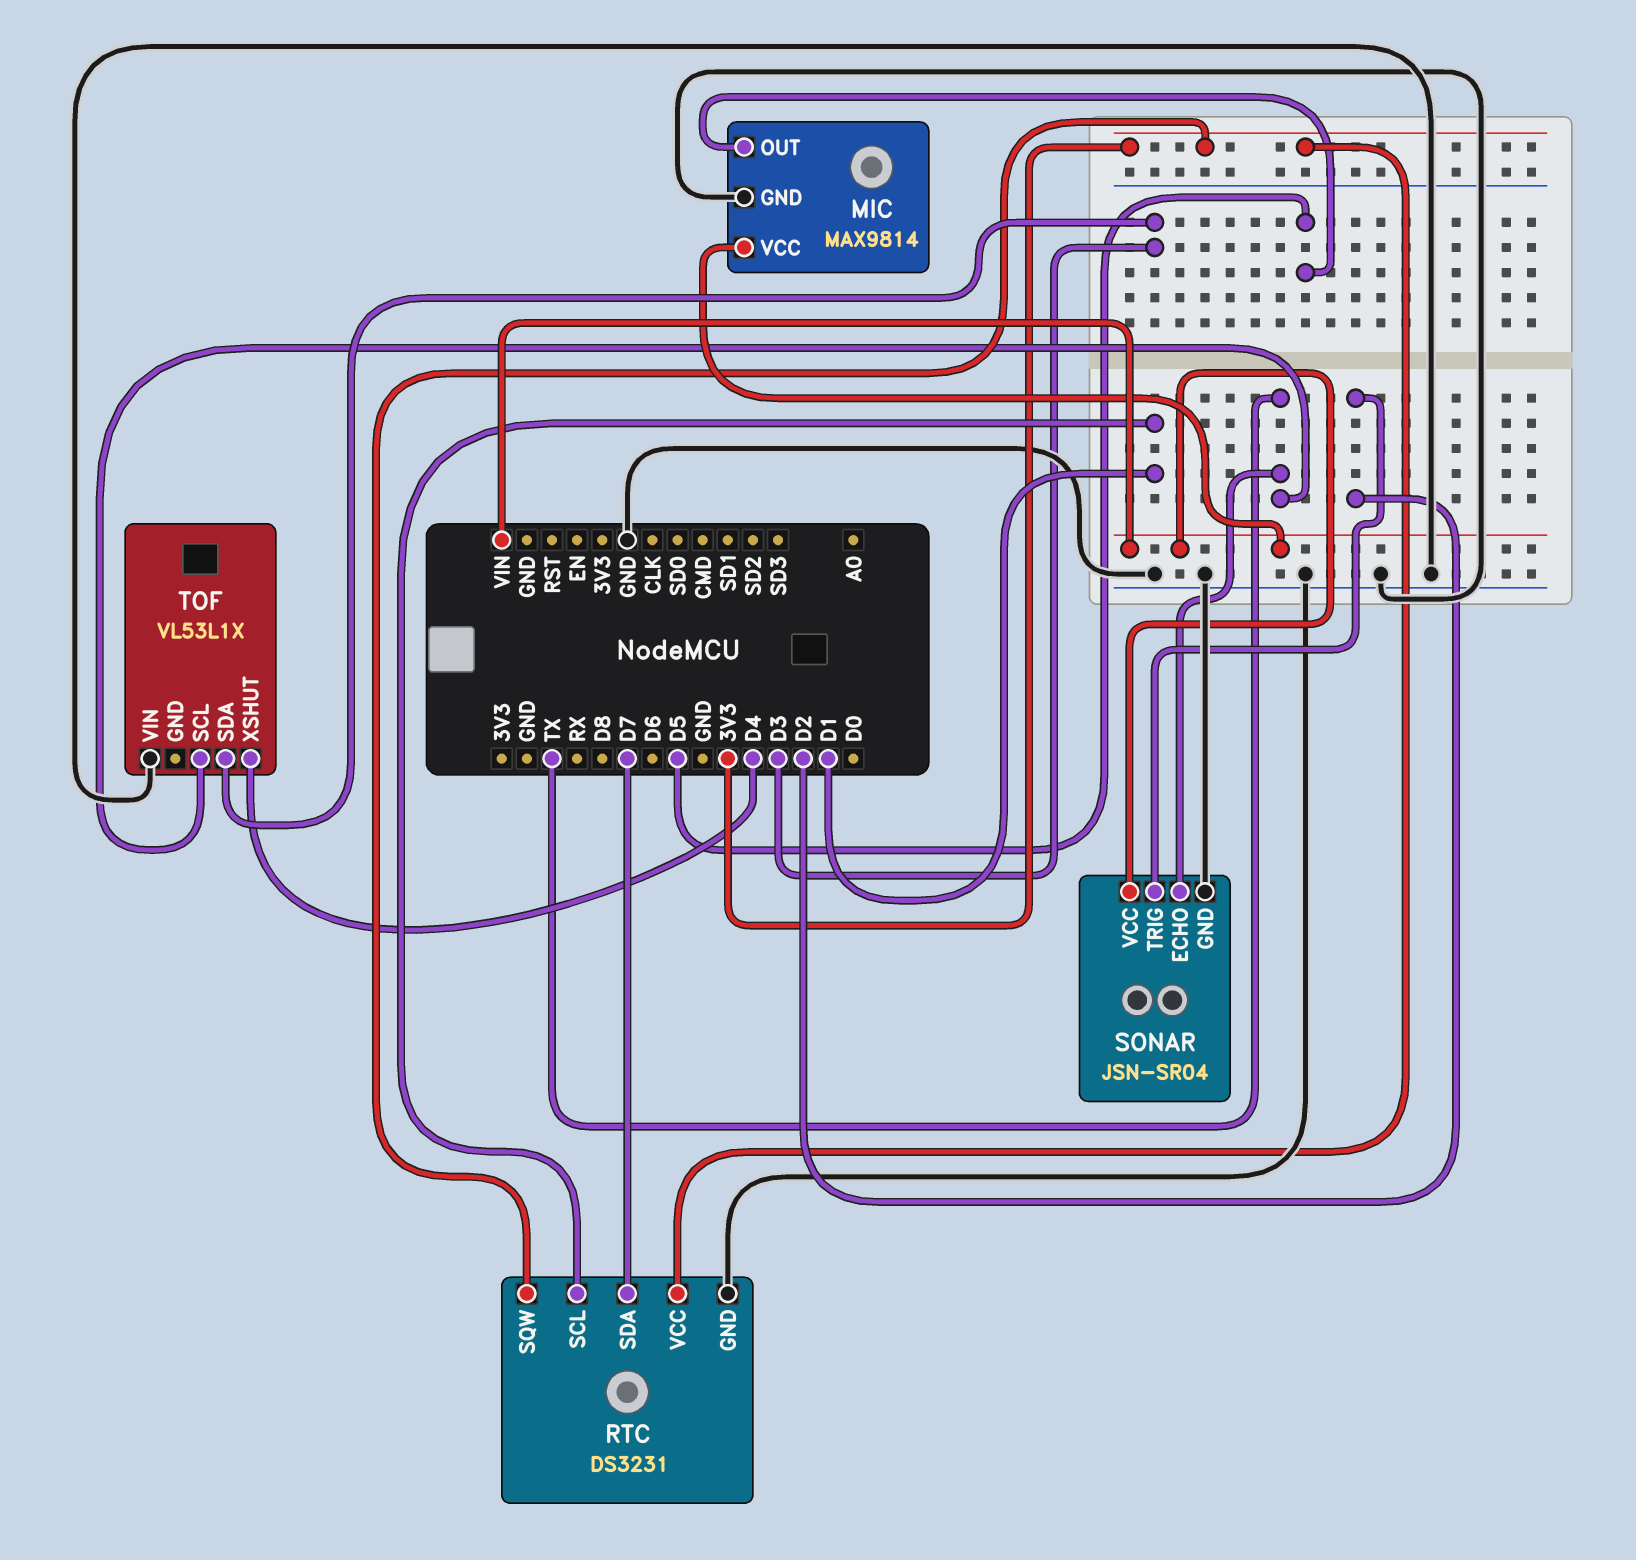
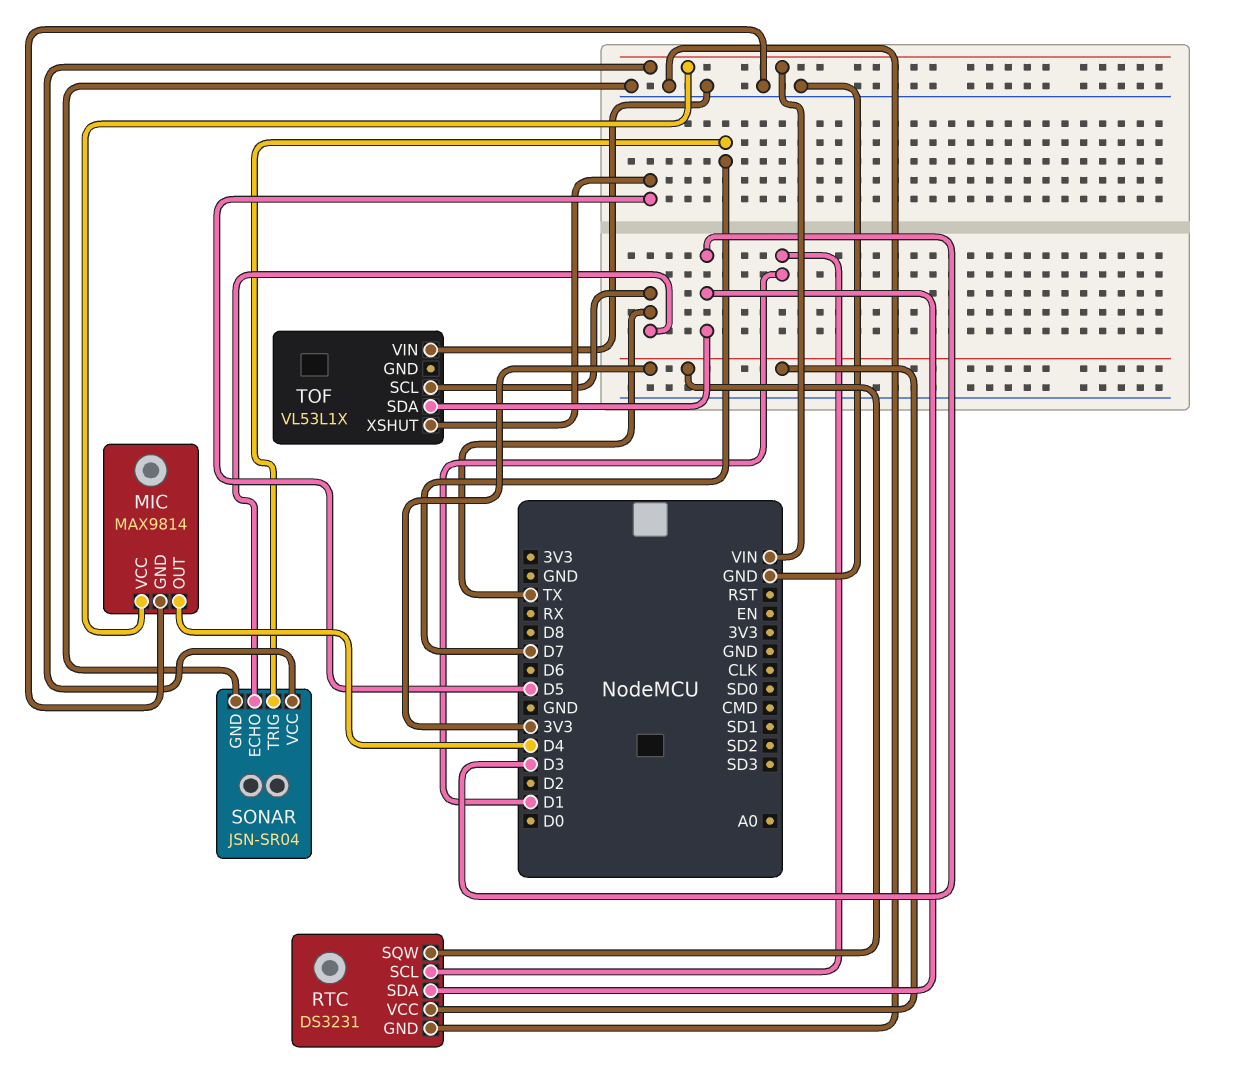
MIC pin OUT: D5 -> D4
RTC pin SDA: D7 -> D3
SONAR pin TRIG: D2 -> D7
TOF pin XSHUT: D4 -> D5

